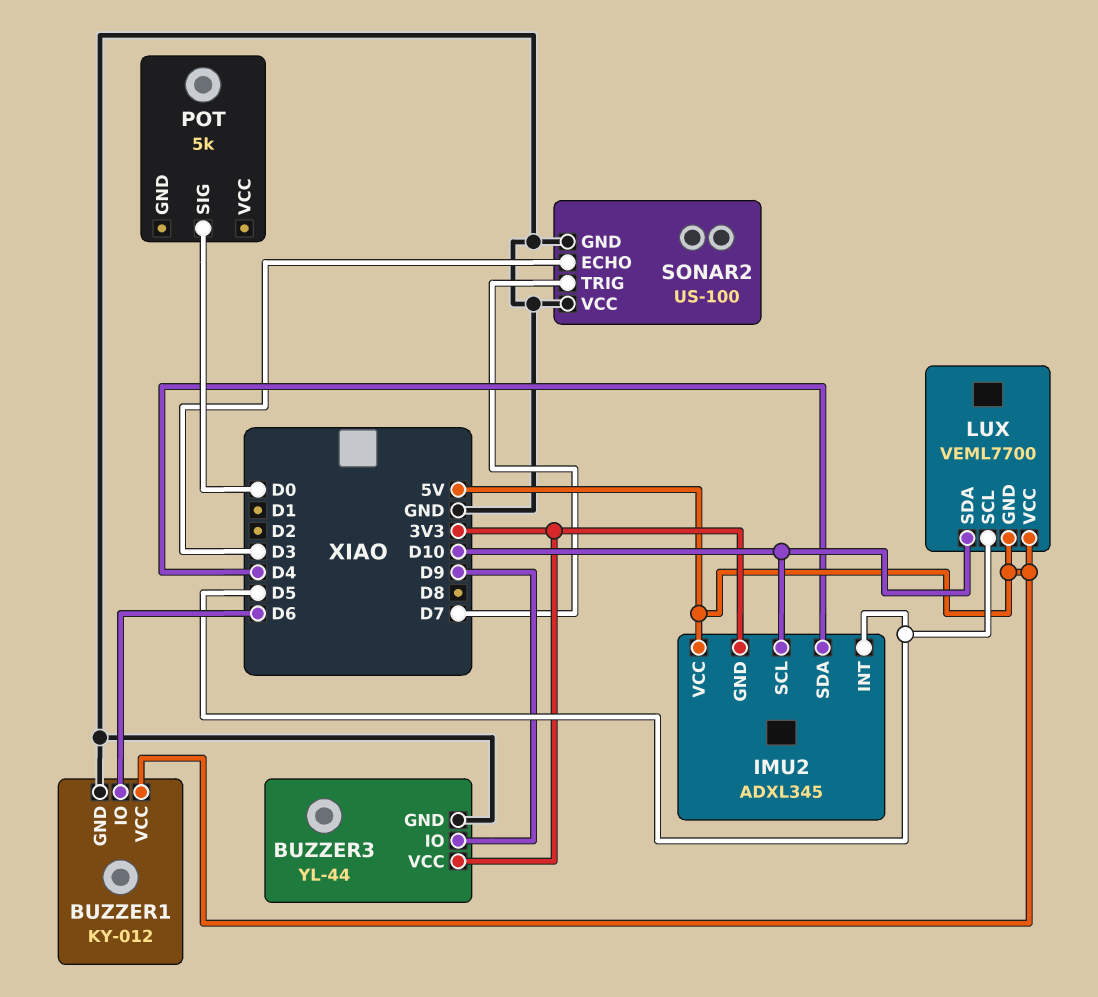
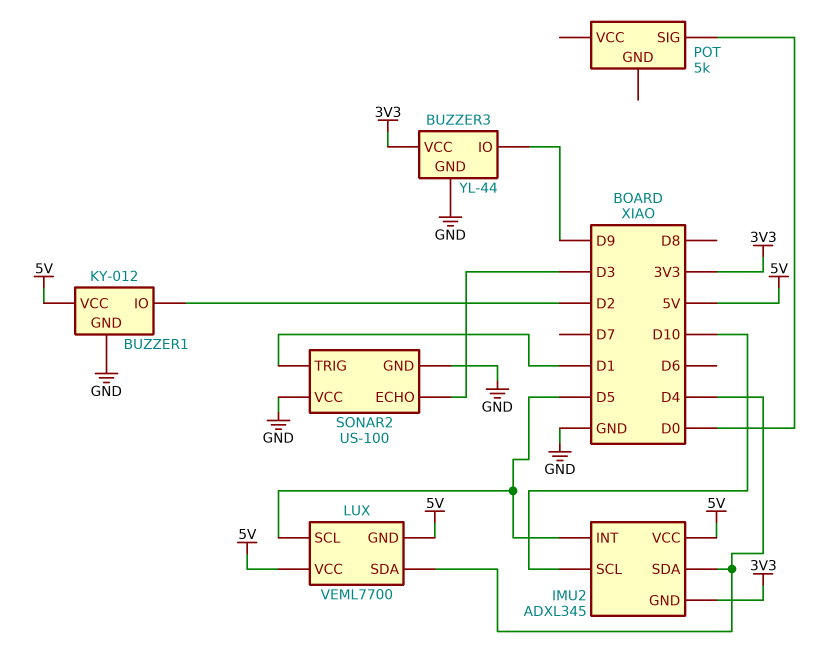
BUZZER1 pin IO: D6 -> D2
LUX pin SDA: D10 -> D4
SONAR2 pin TRIG: D7 -> D1

